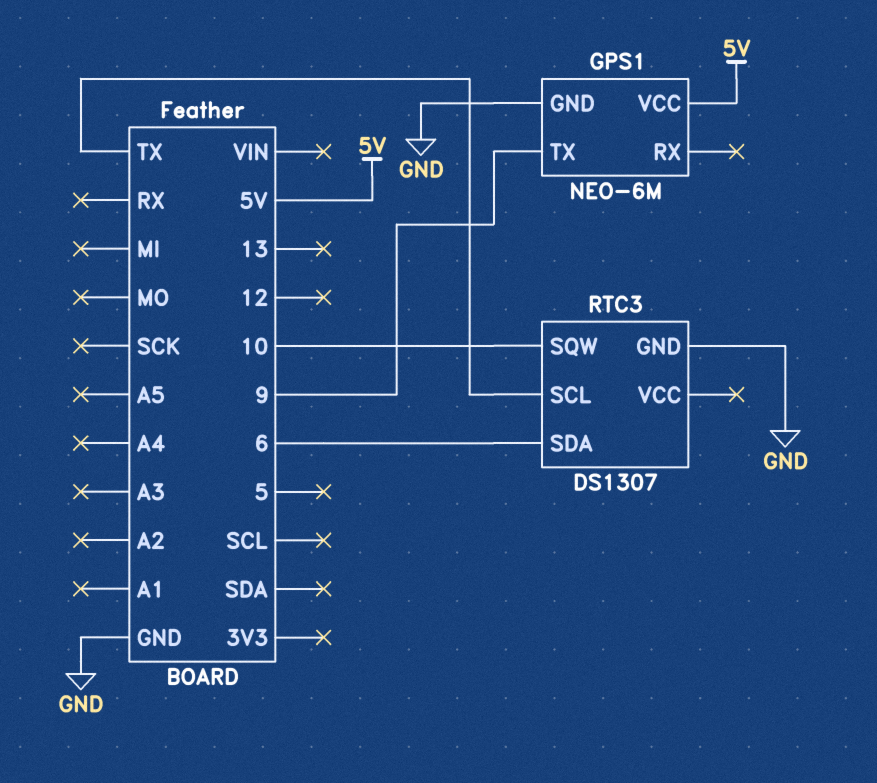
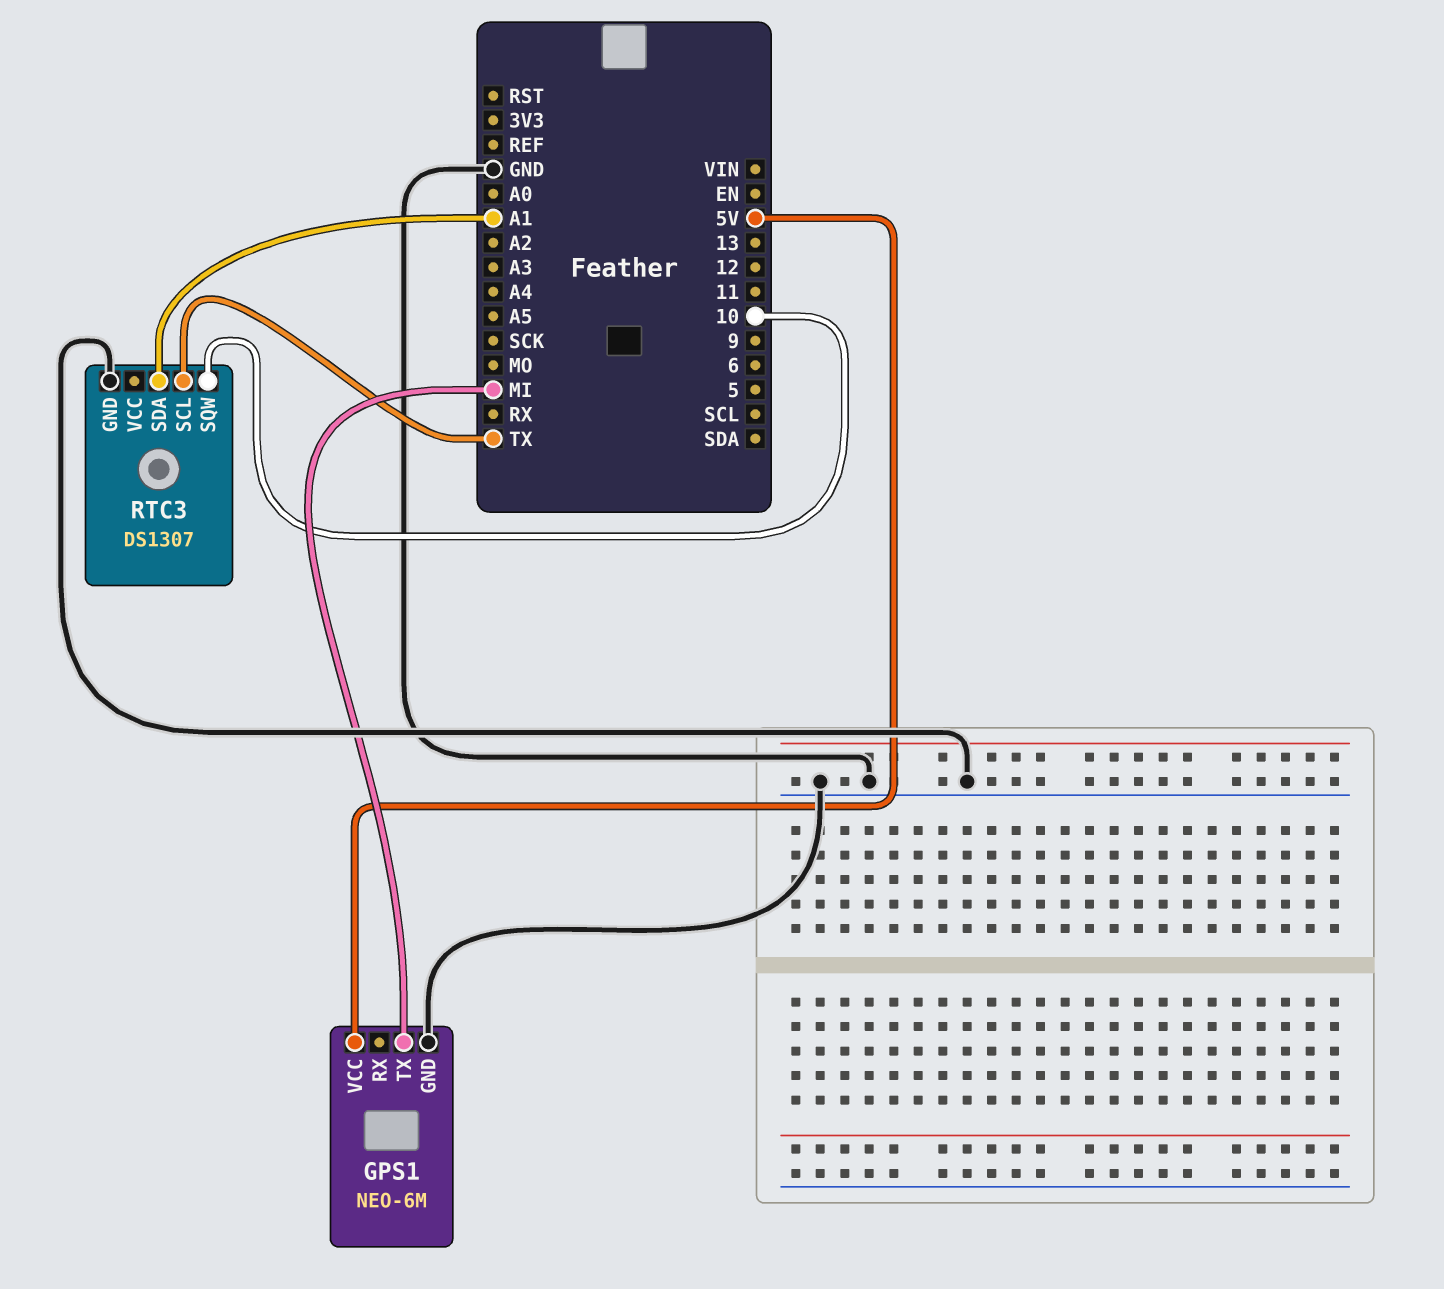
GPS1 pin TX: 9 -> MI
RTC3 pin SDA: 6 -> A1

